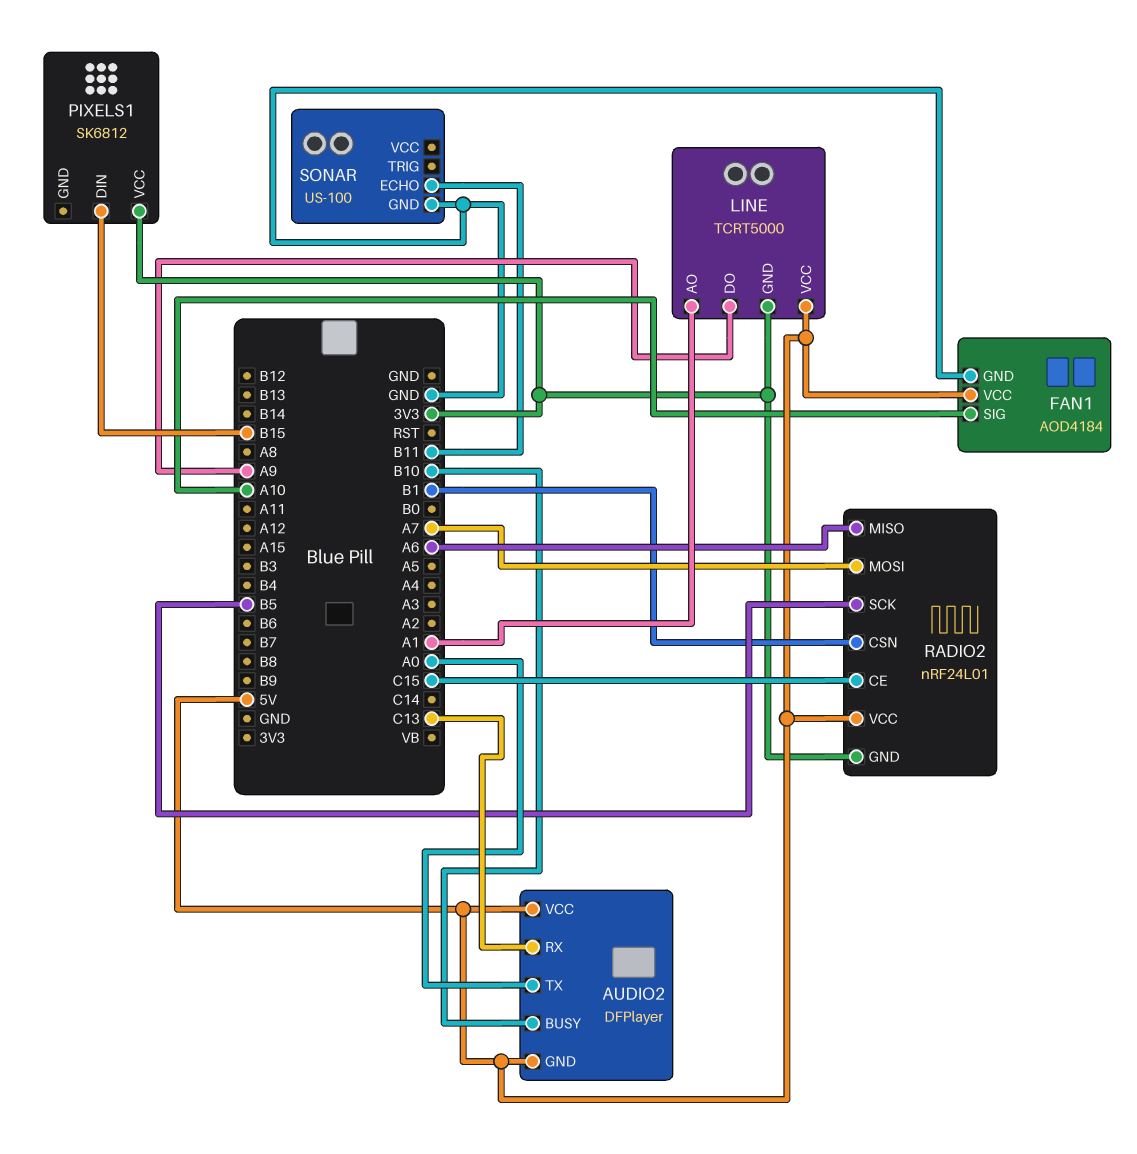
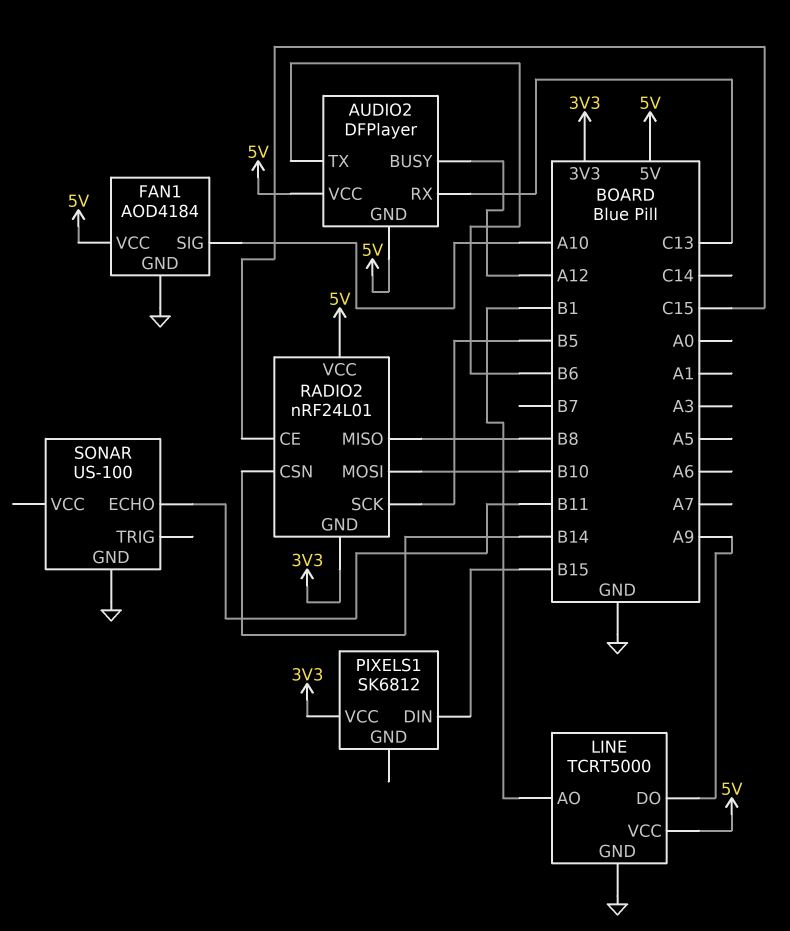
AUDIO2 pin BUSY: B10 -> A12
AUDIO2 pin TX: A0 -> B6
LINE pin AO: A1 -> B1
LINE pin GND: 3V3 -> GND
RADIO2 pin CSN: B1 -> B14
RADIO2 pin MISO: A6 -> B8
RADIO2 pin MOSI: A7 -> B10

